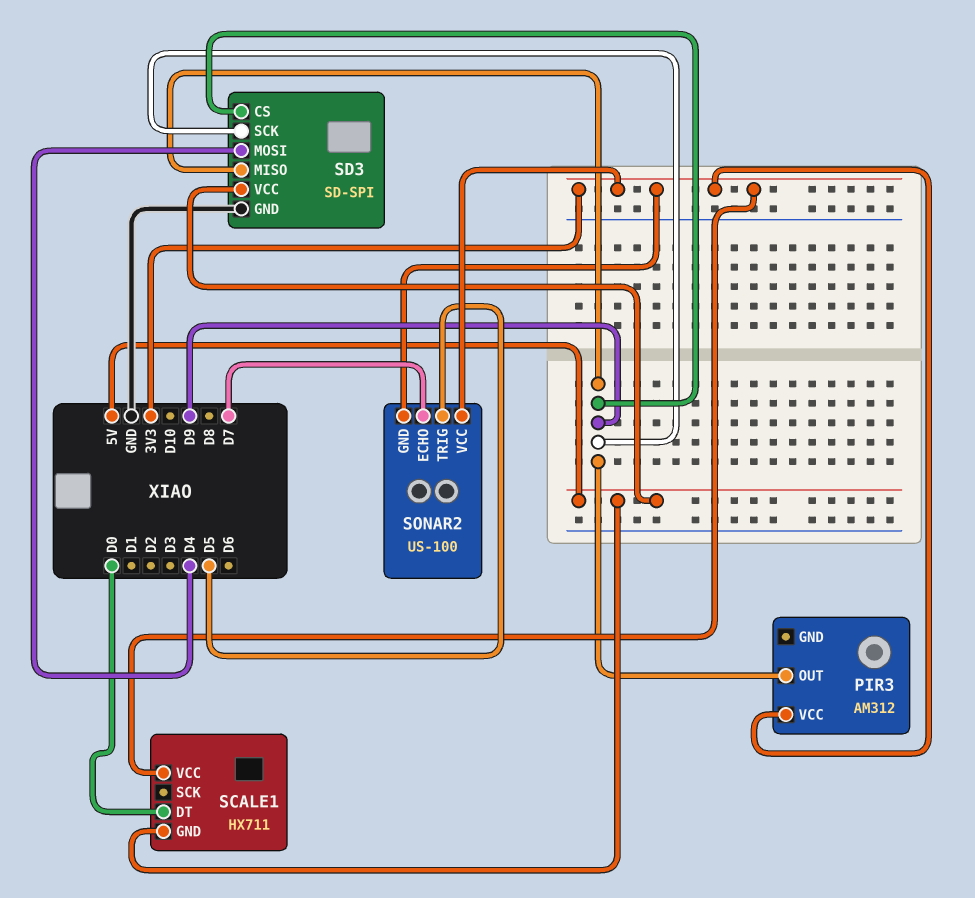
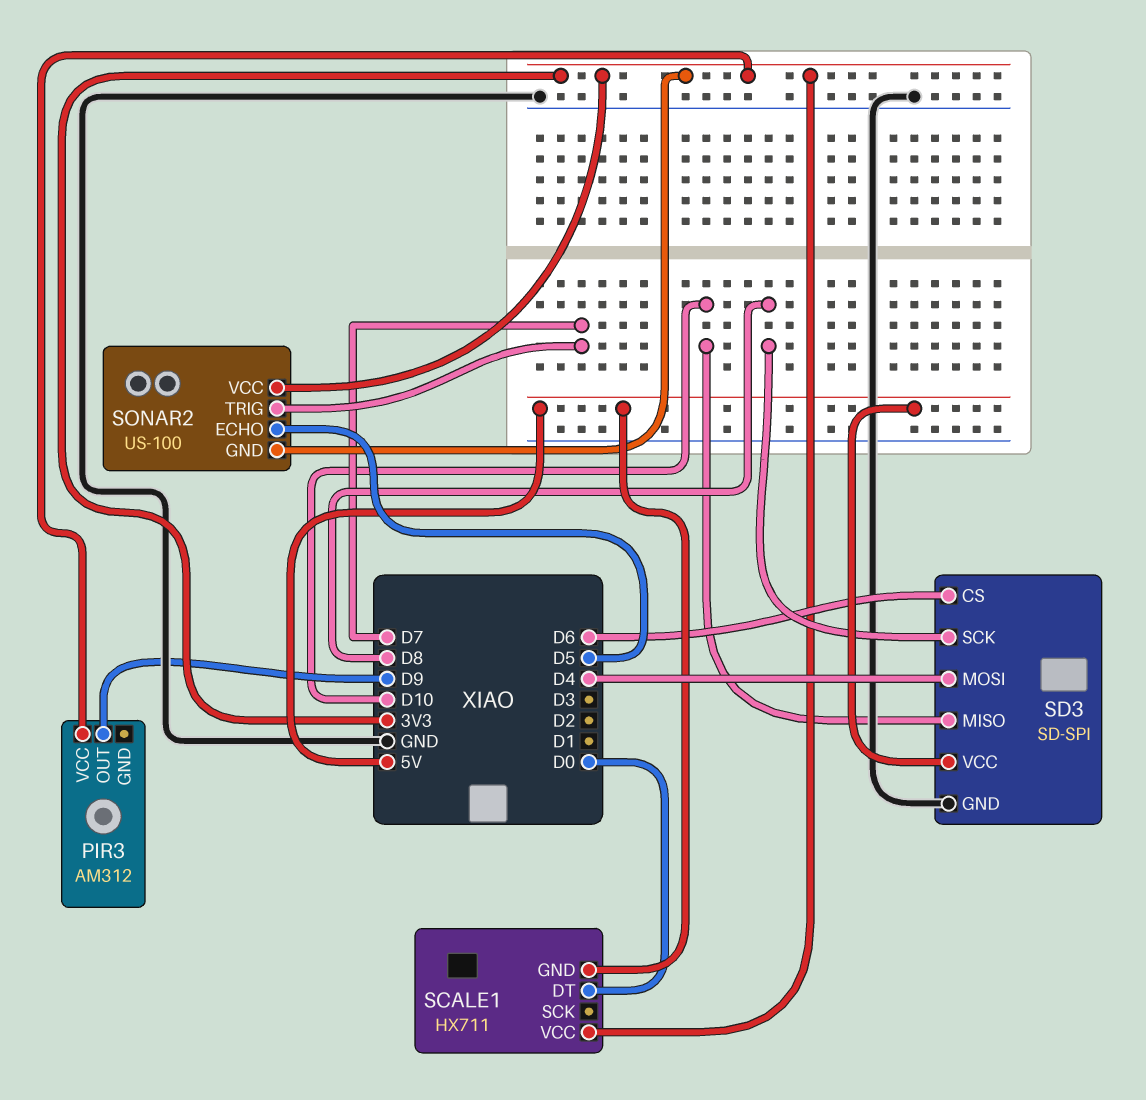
SD3 pin CS: D9 -> D6
SD3 pin MISO: D9 -> D10
SD3 pin SCK: D9 -> D8
SONAR2 pin ECHO: D7 -> D5
SONAR2 pin TRIG: D5 -> D7

